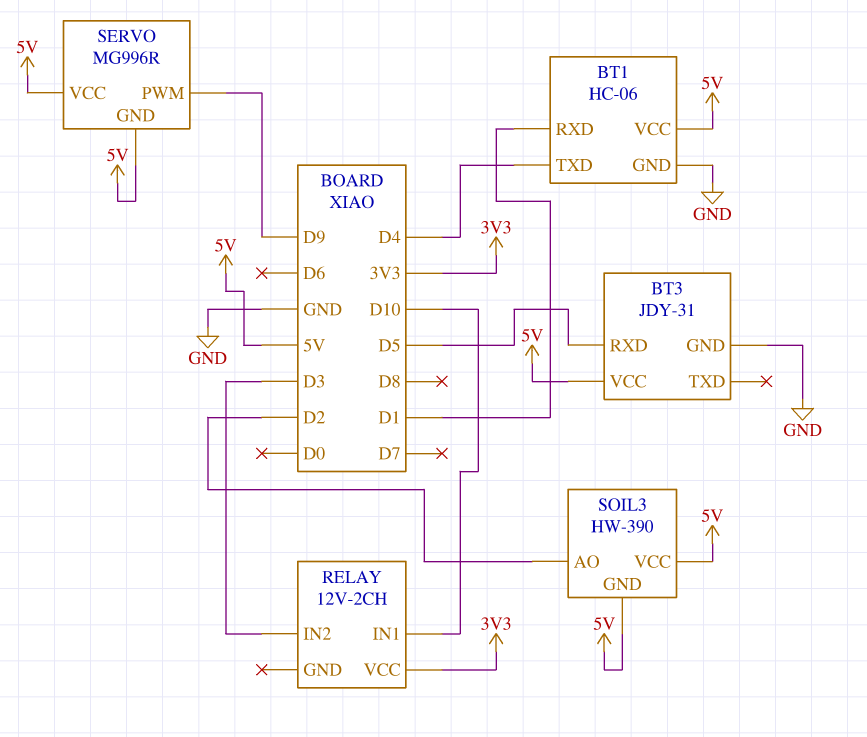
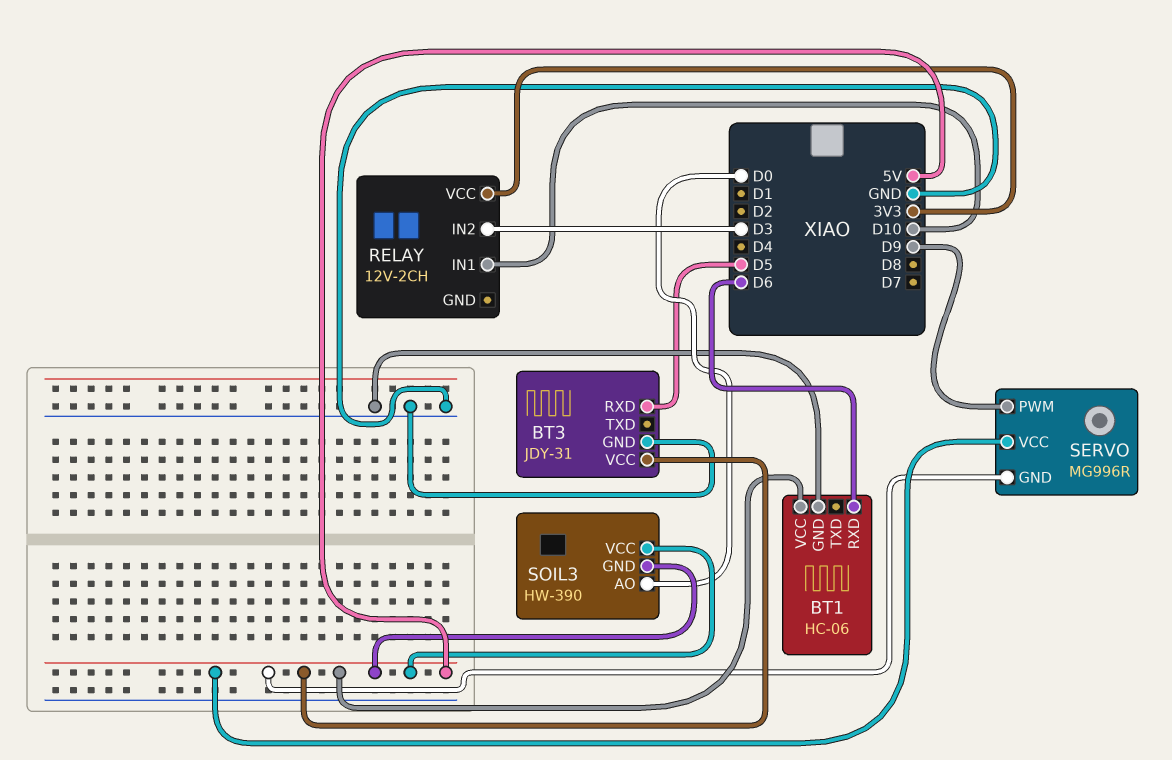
BT1 pin RXD: D1 -> D6
BT1 pin TXD: D4 -> none
SOIL3 pin AO: D2 -> D0

